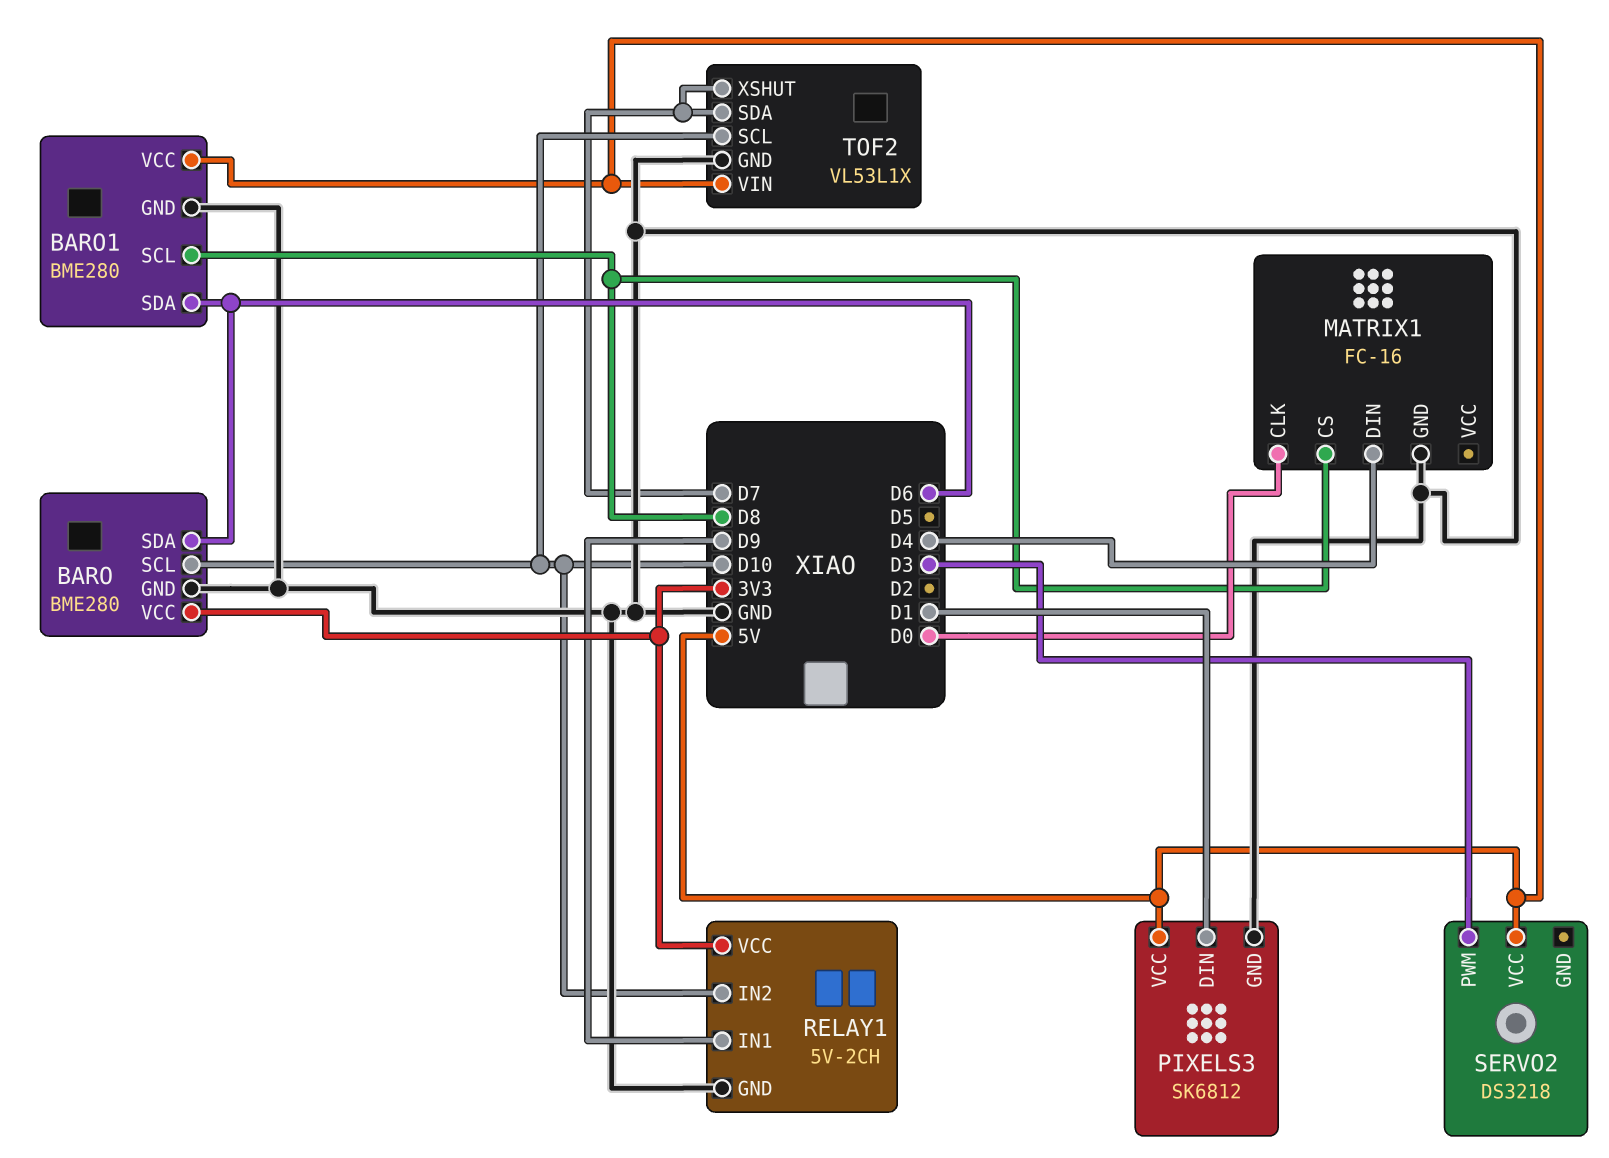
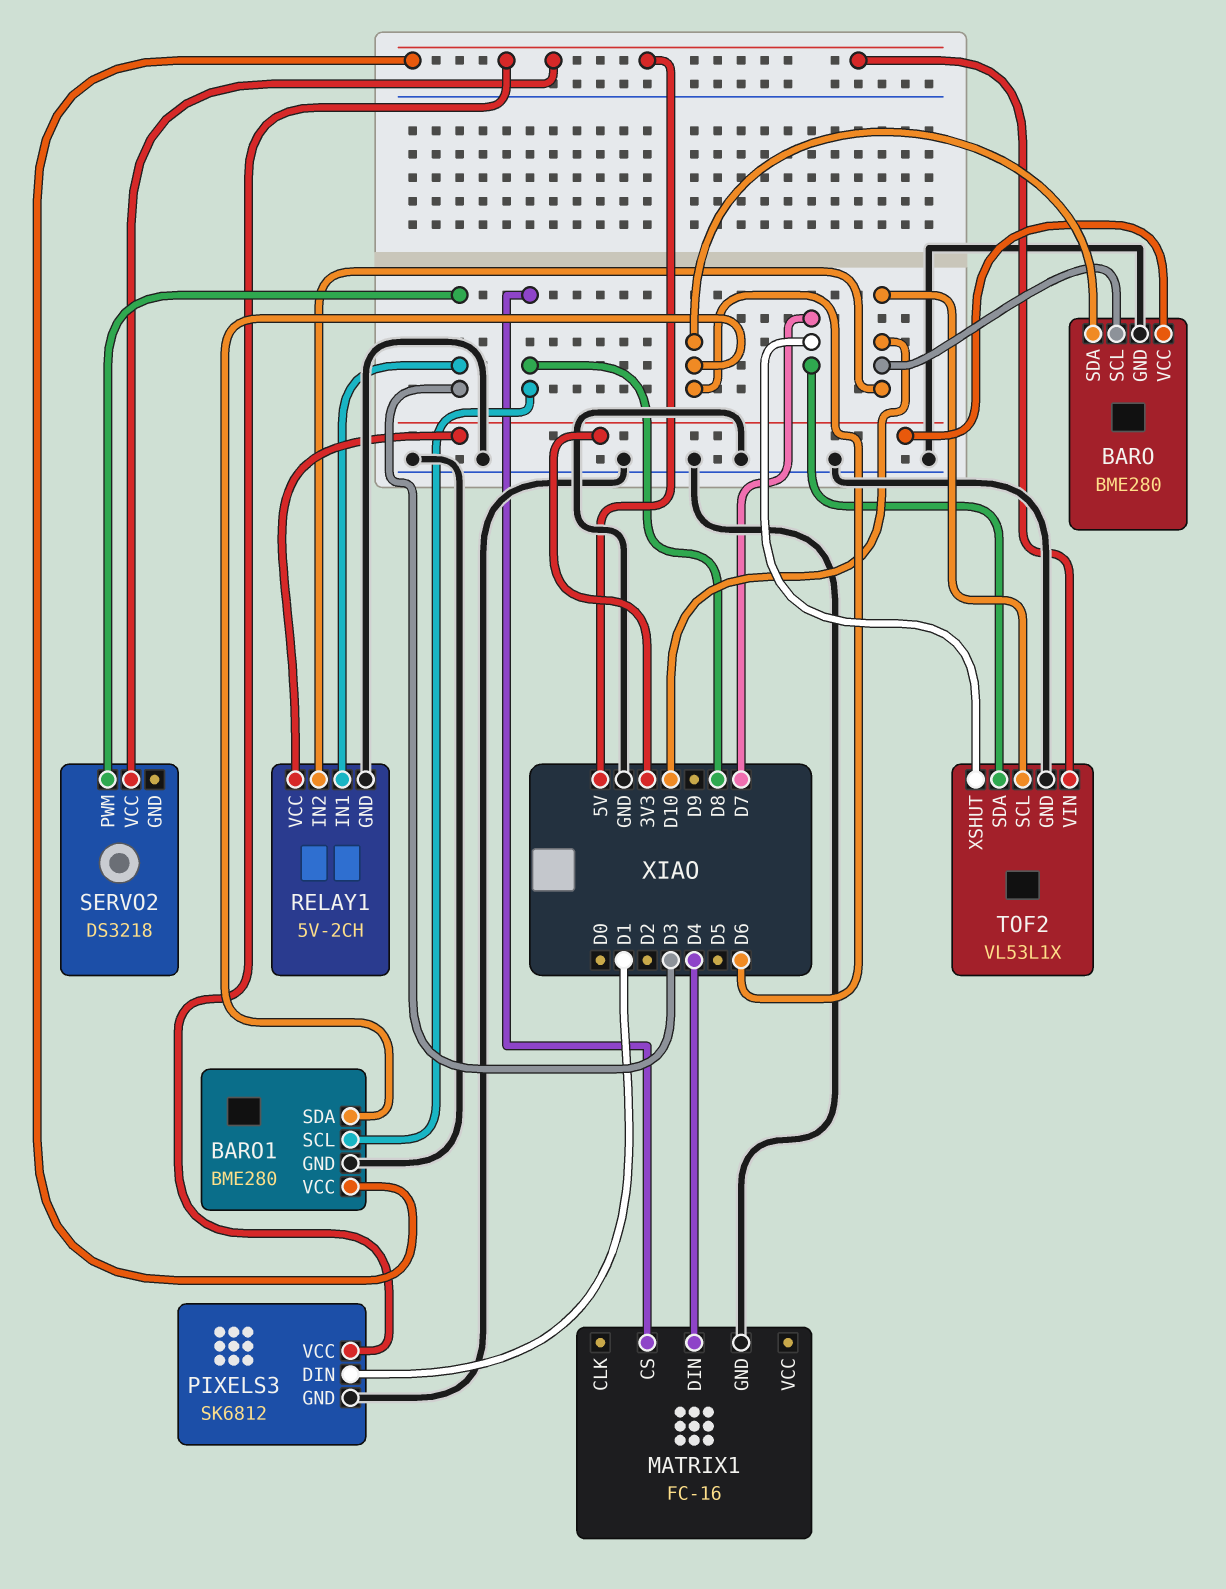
MATRIX1 pin CLK: D0 -> none
RELAY1 pin IN1: D9 -> D3

